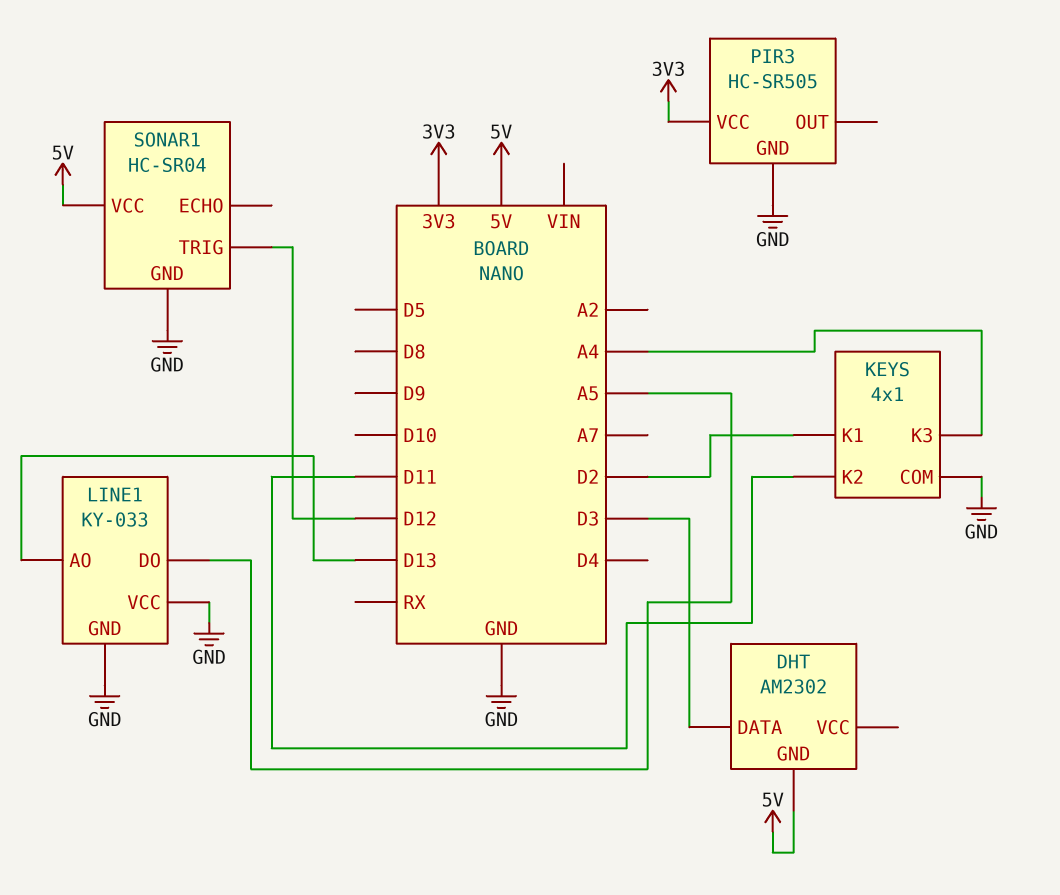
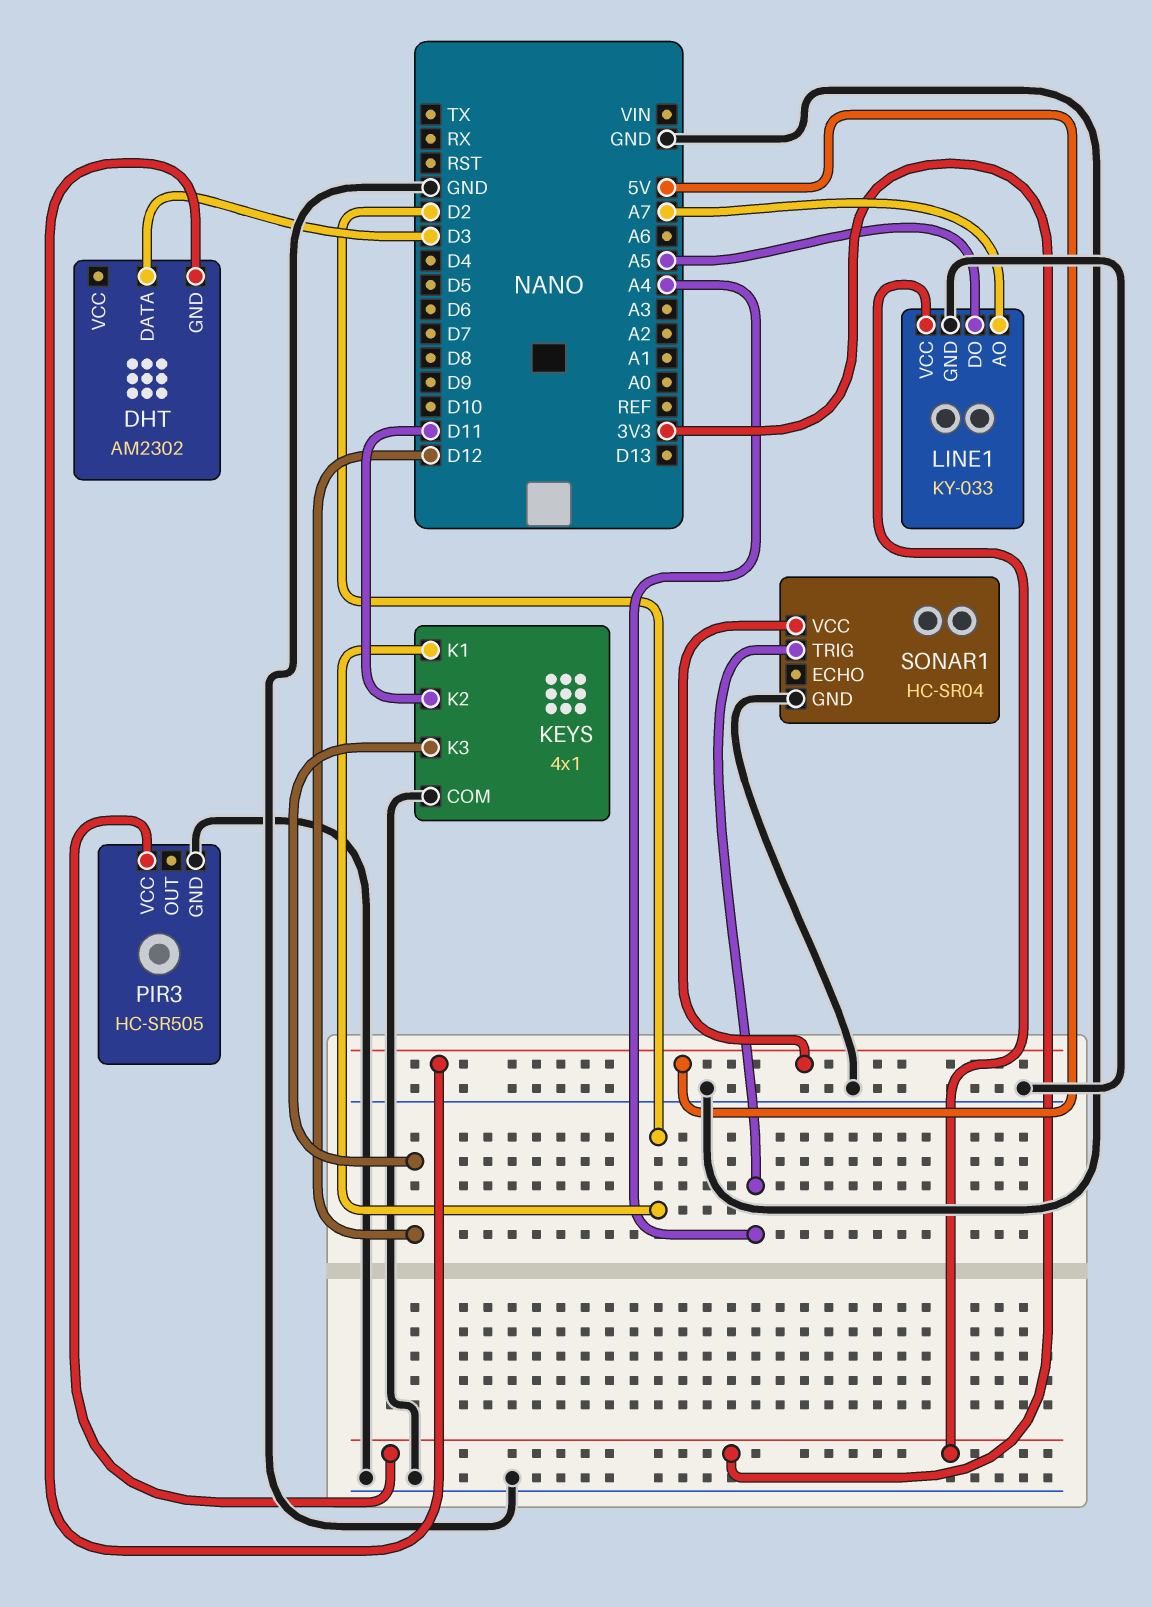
KEYS pin K3: A4 -> D12
LINE1 pin AO: D13 -> A7
LINE1 pin VCC: GND -> 3V3
SONAR1 pin TRIG: D12 -> A4

